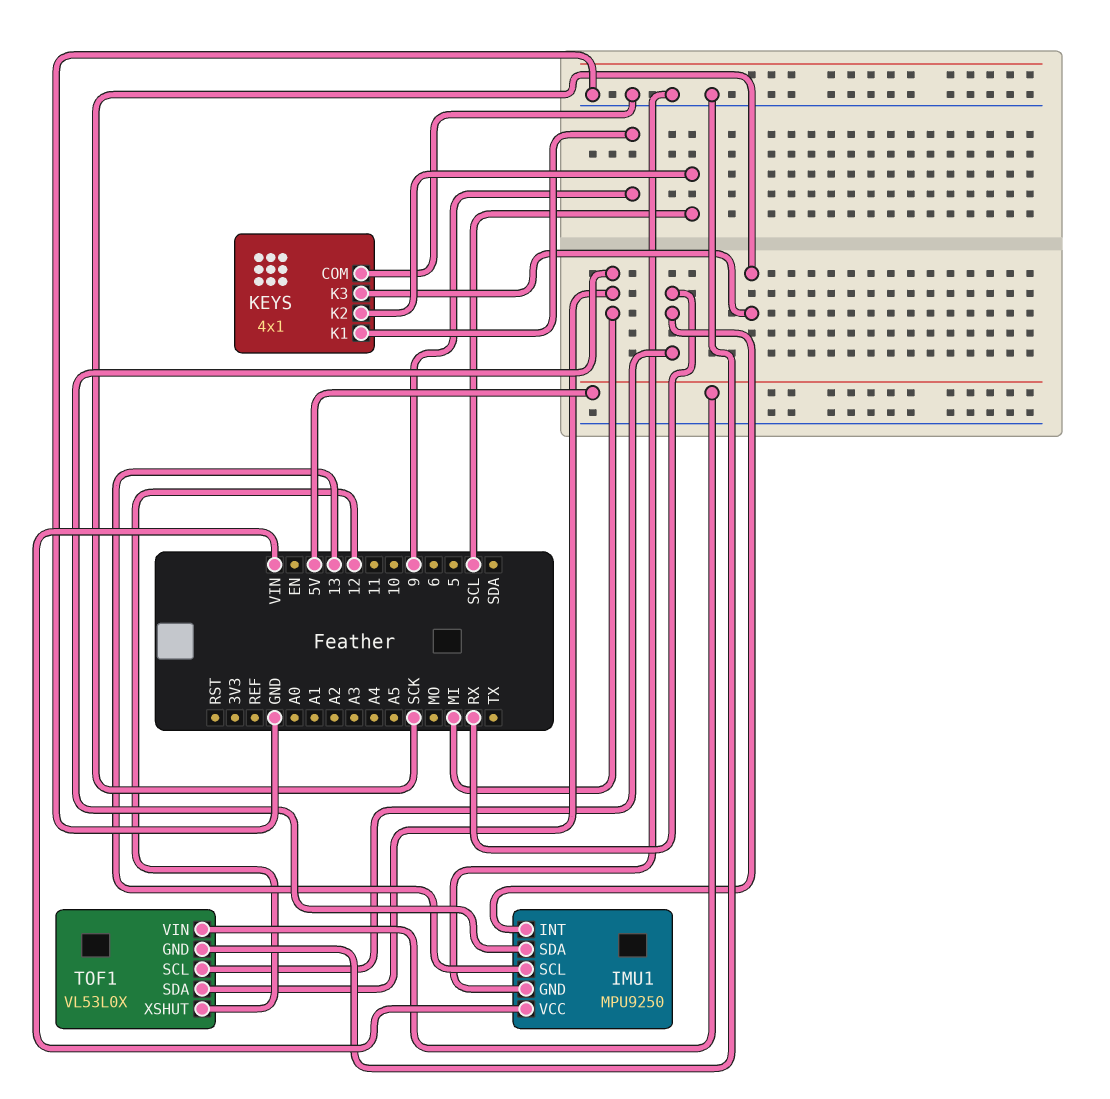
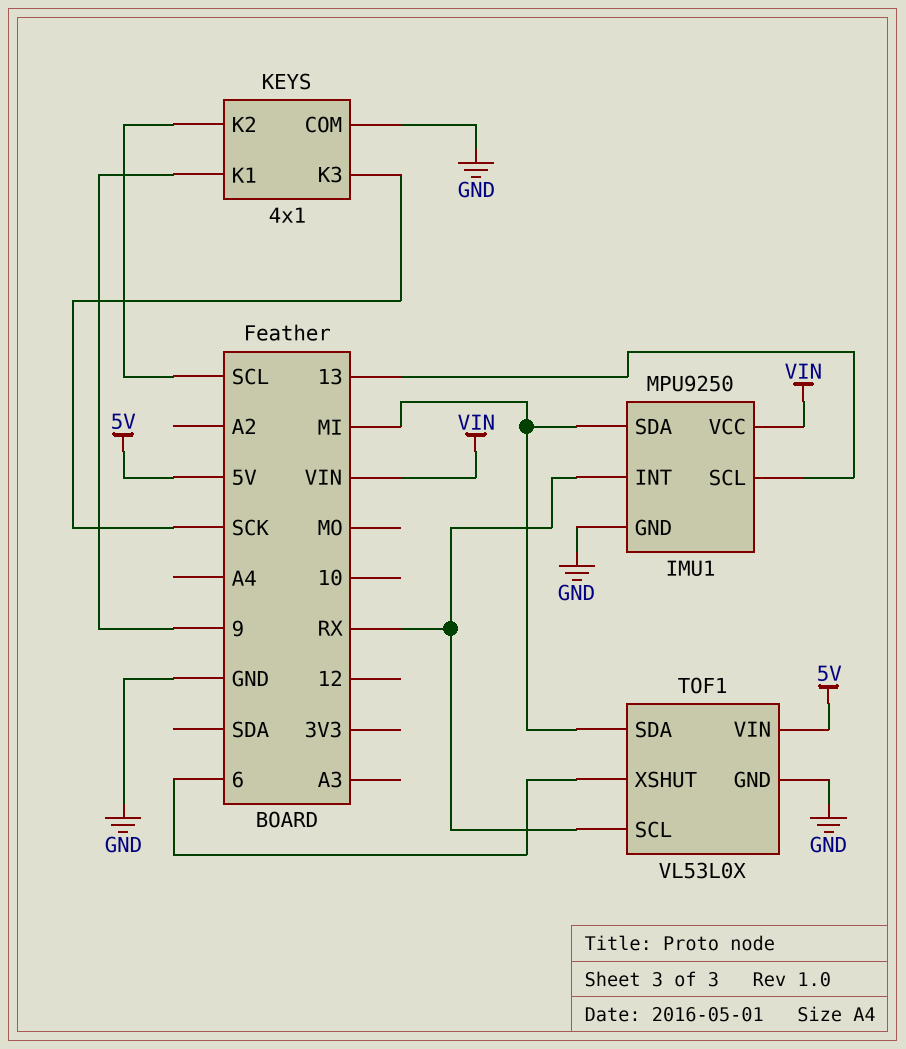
TOF1 pin XSHUT: 12 -> 6

